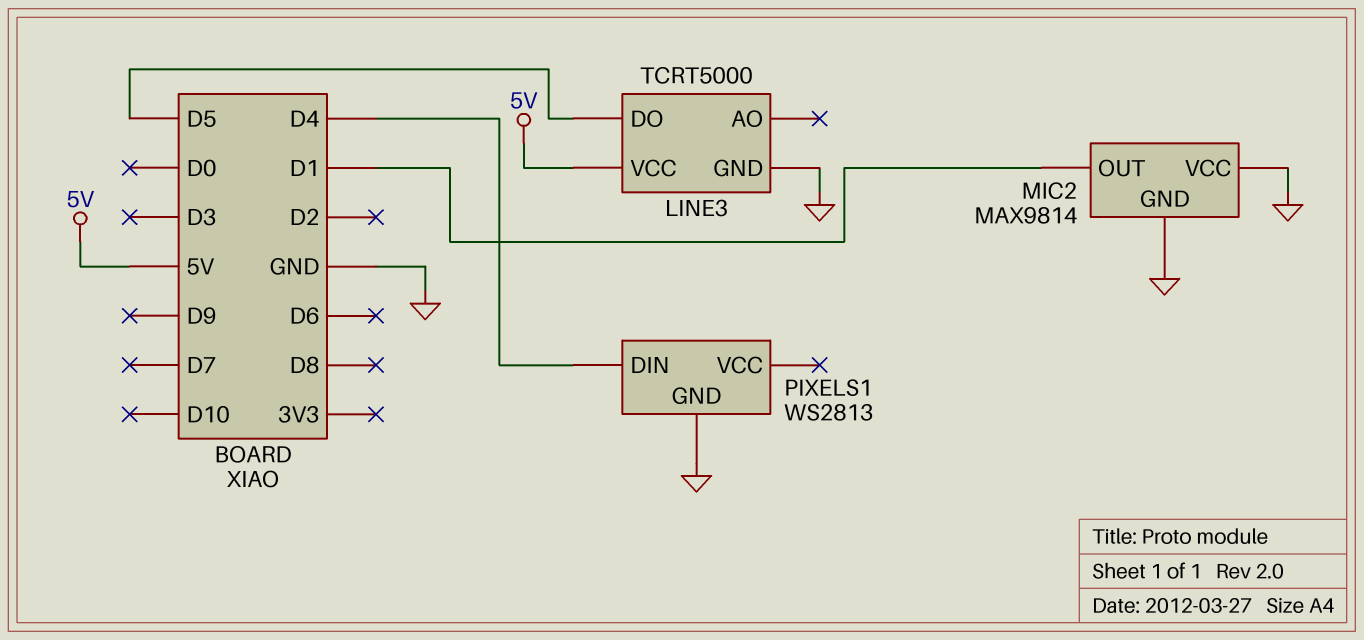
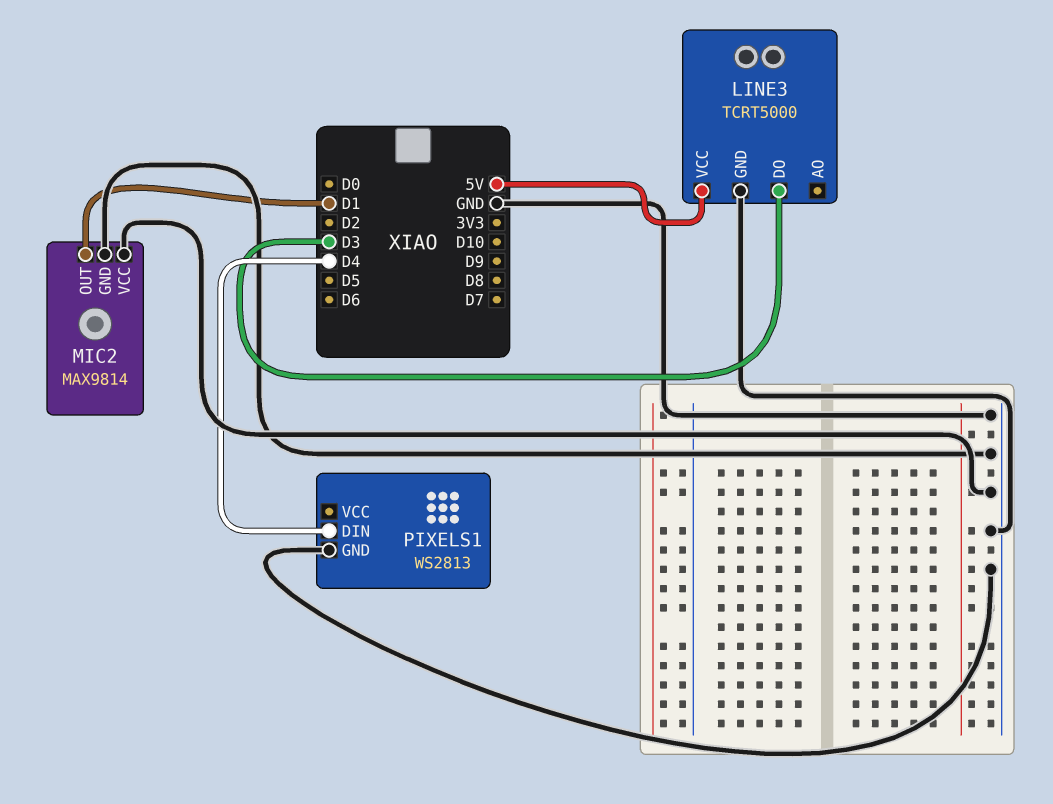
LINE3 pin DO: D5 -> D3

